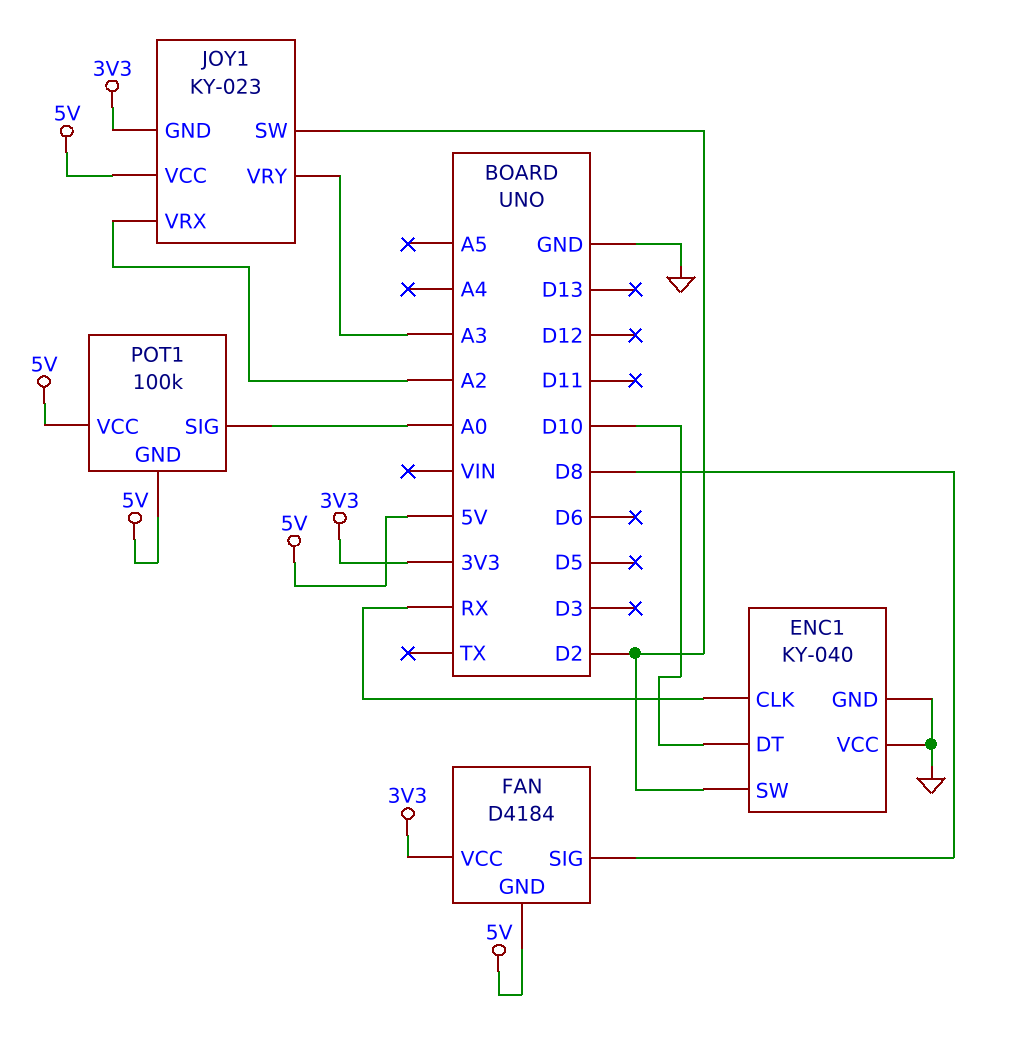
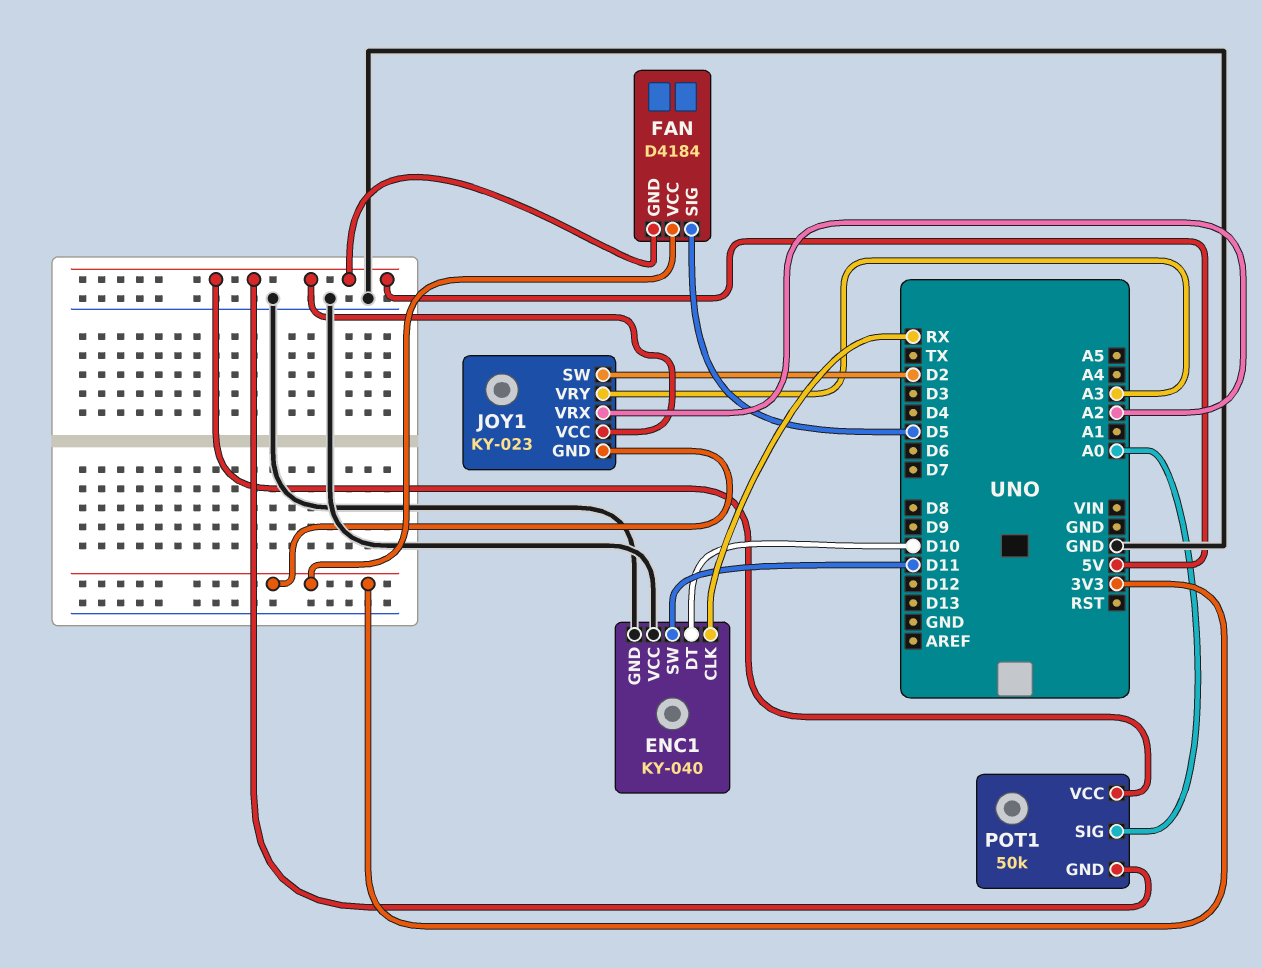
ENC1 pin SW: D2 -> D11
FAN pin SIG: D8 -> D5
POT1: 100k -> 50k

